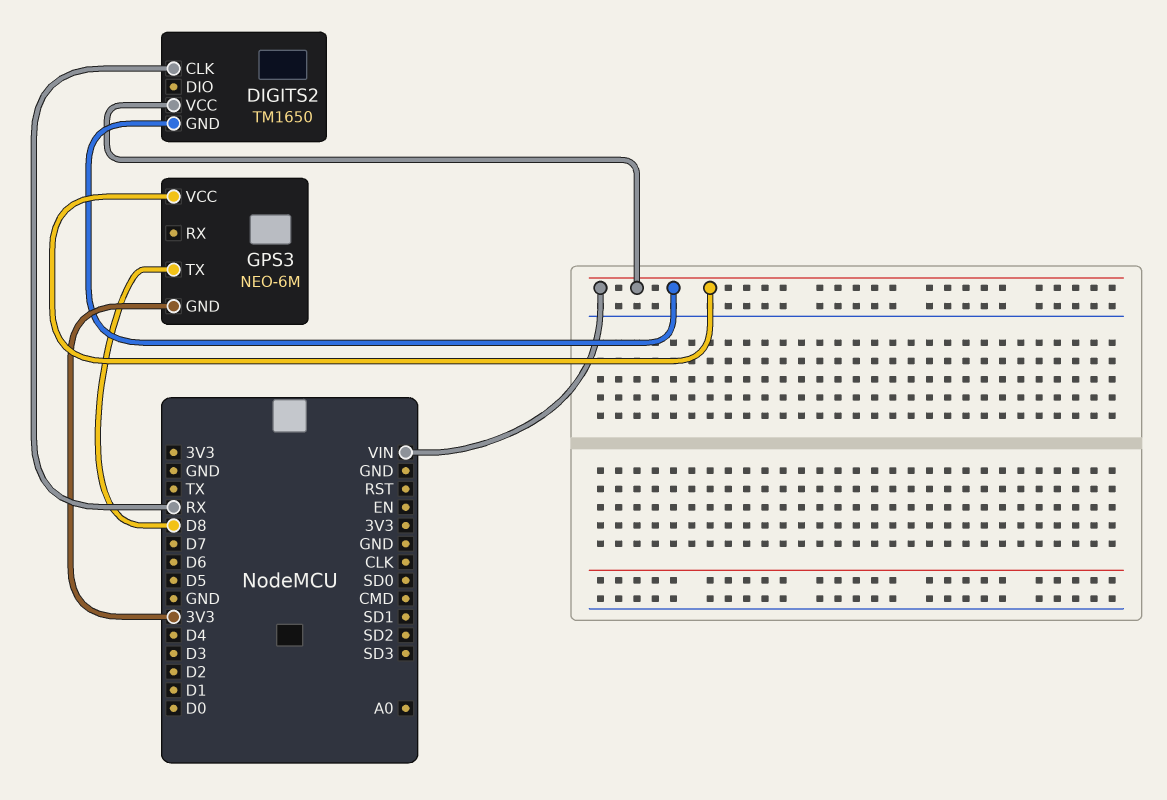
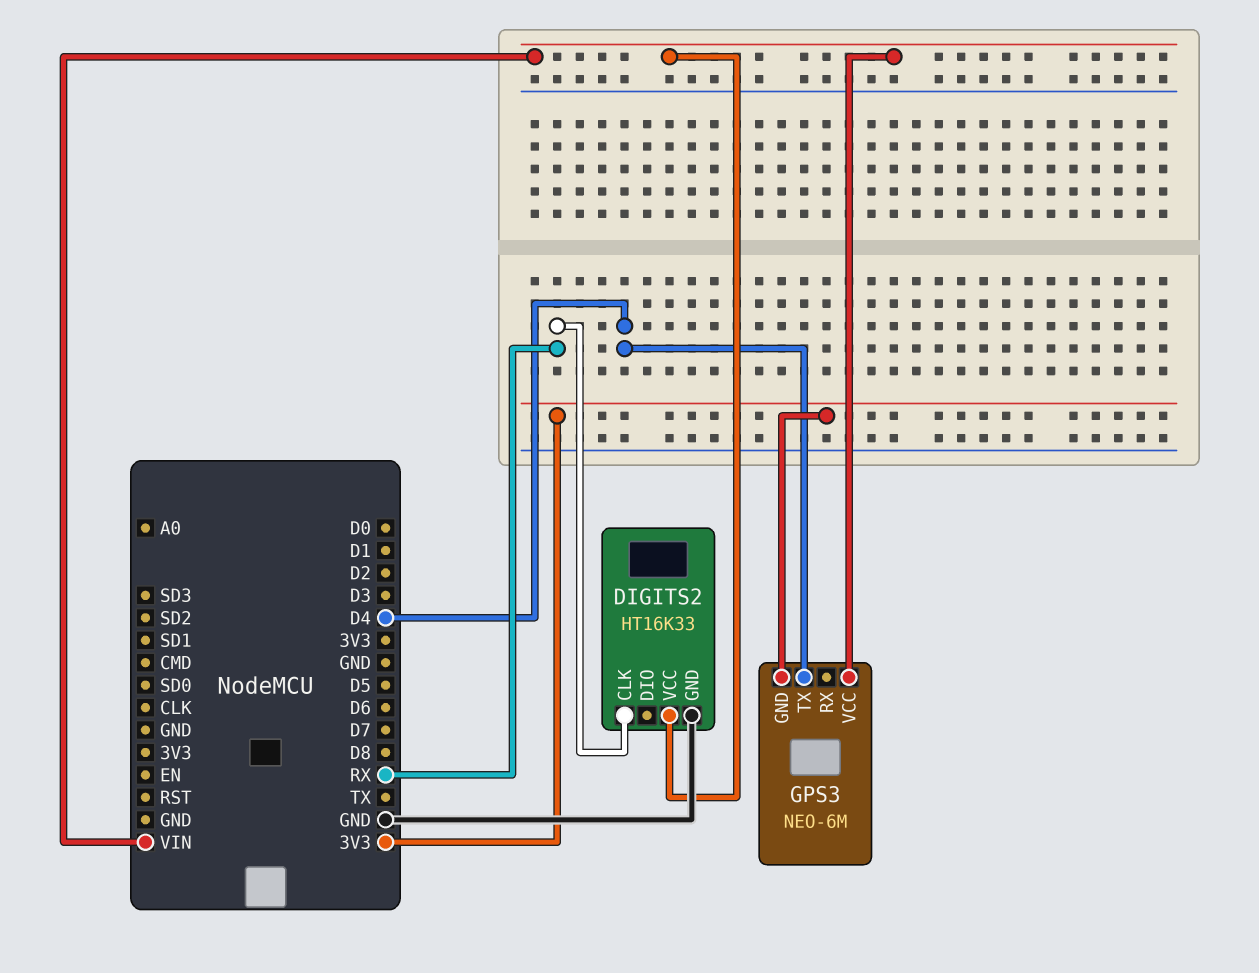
DIGITS2: TM1650 -> HT16K33
DIGITS2 pin GND: VIN -> GND
GPS3 pin TX: D8 -> D4

